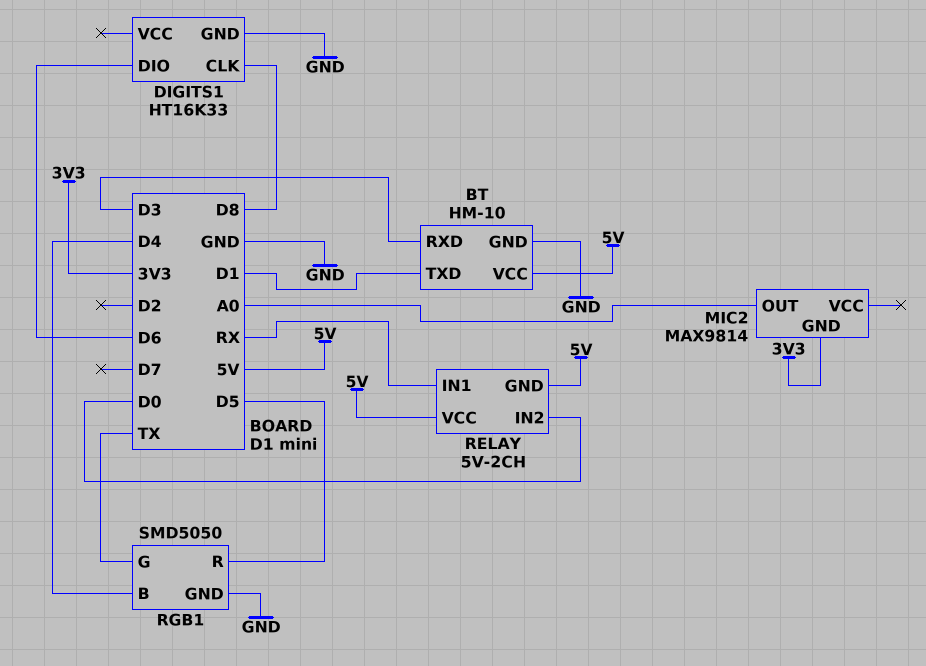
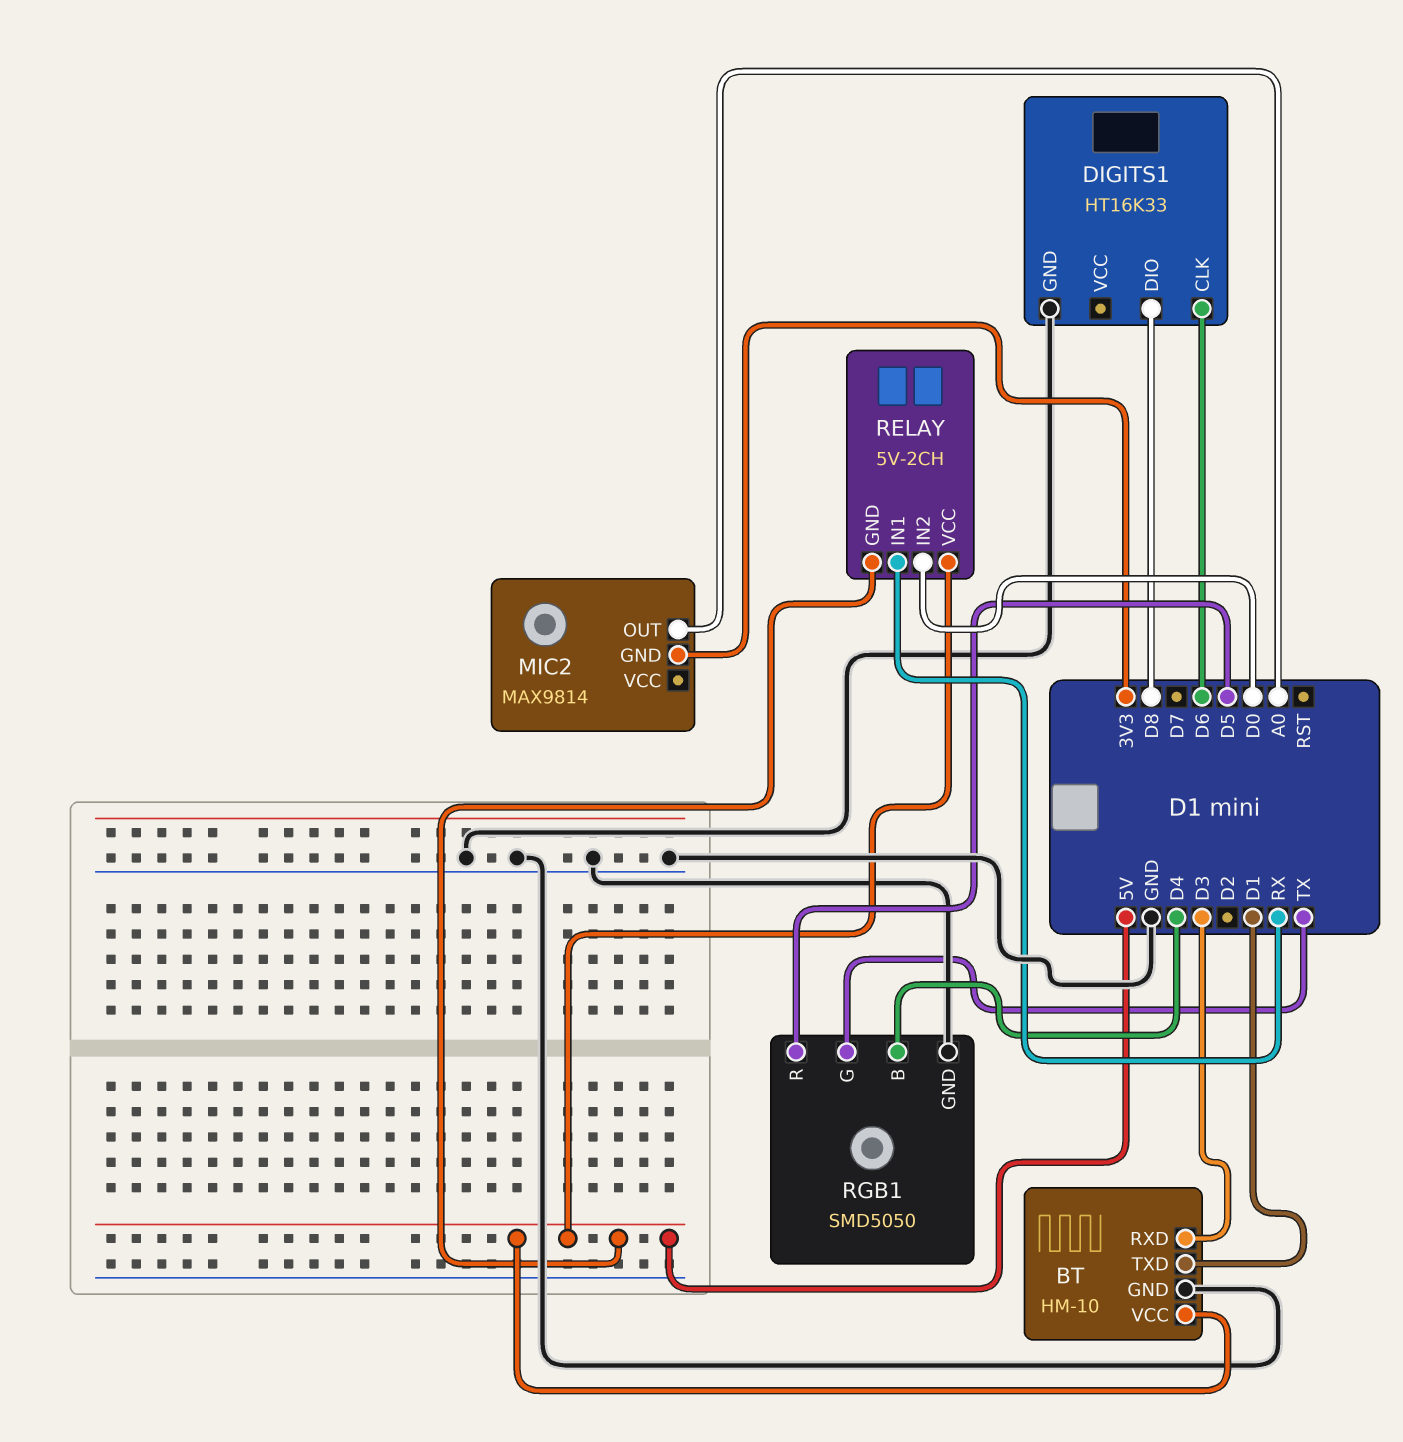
DIGITS1 pin CLK: D8 -> D6
DIGITS1 pin DIO: D6 -> D8

